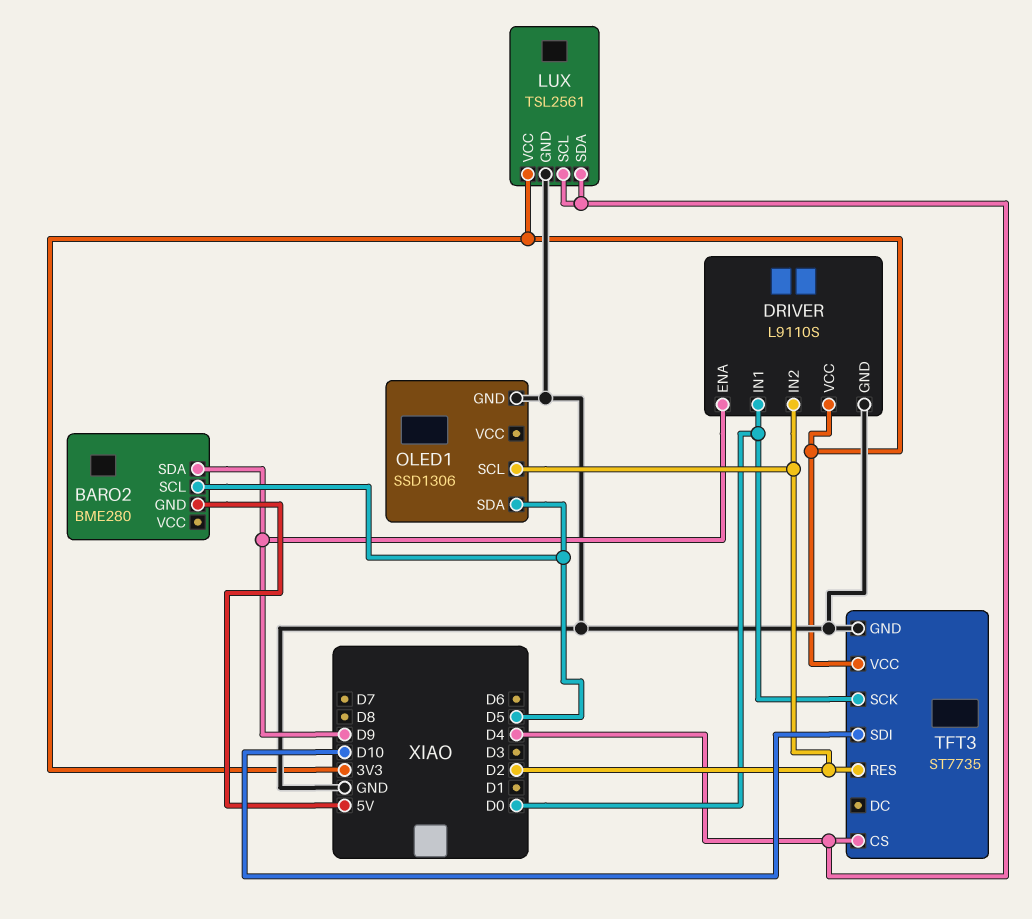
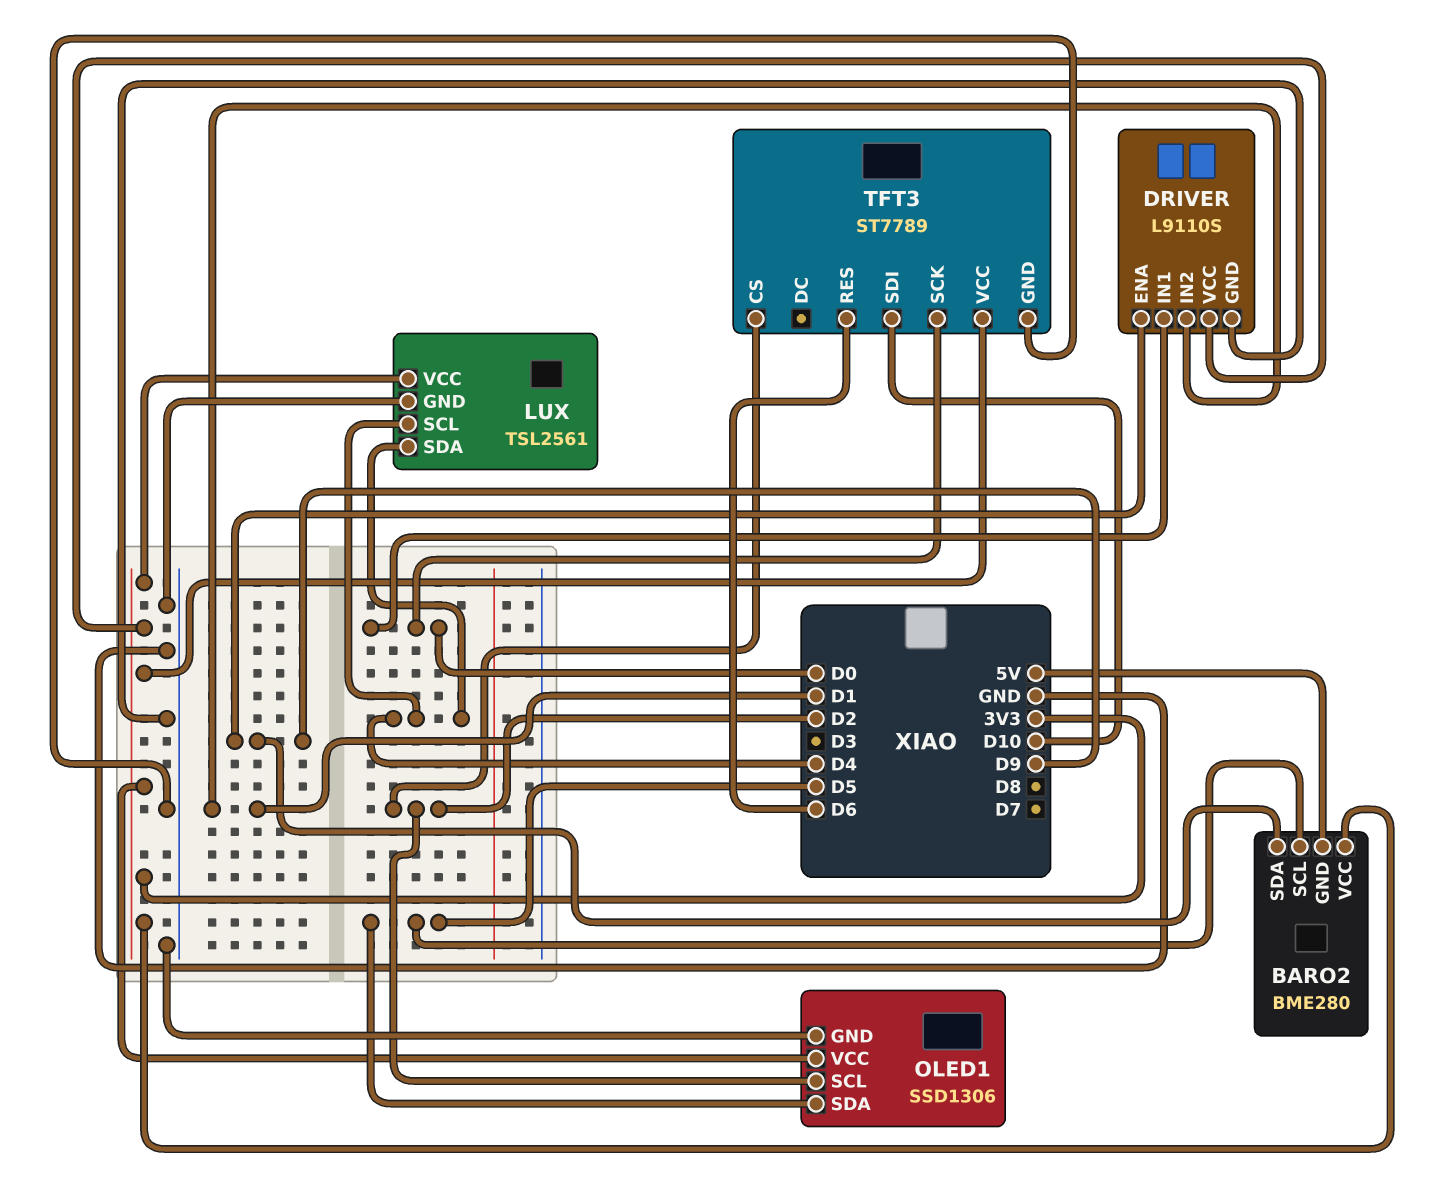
BARO2 pin VCC: none -> 3V3
DRIVER pin IN2: D2 -> D1
OLED1 pin VCC: none -> 3V3
TFT3: ST7735 -> ST7789
TFT3 pin CS: D4 -> D2
TFT3 pin RES: D2 -> D6

